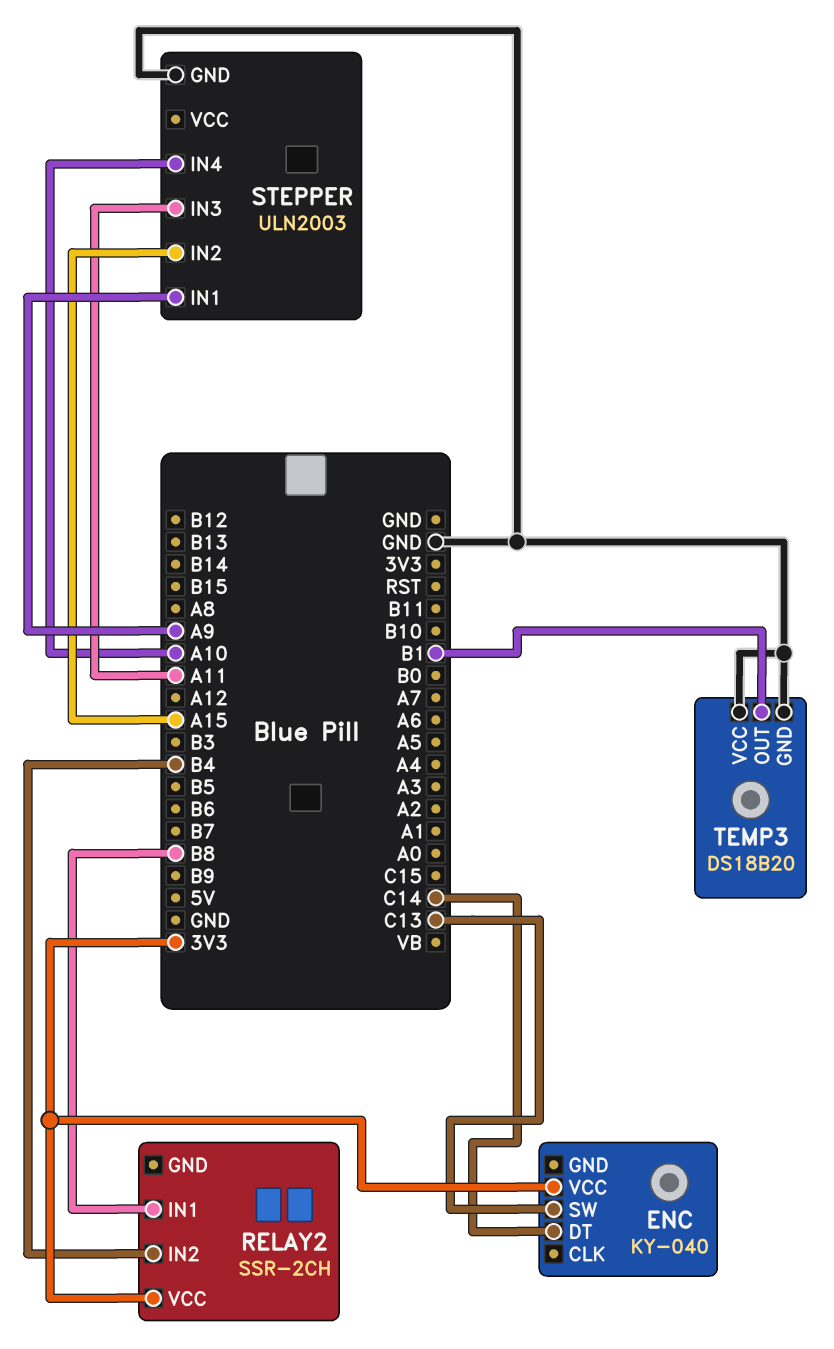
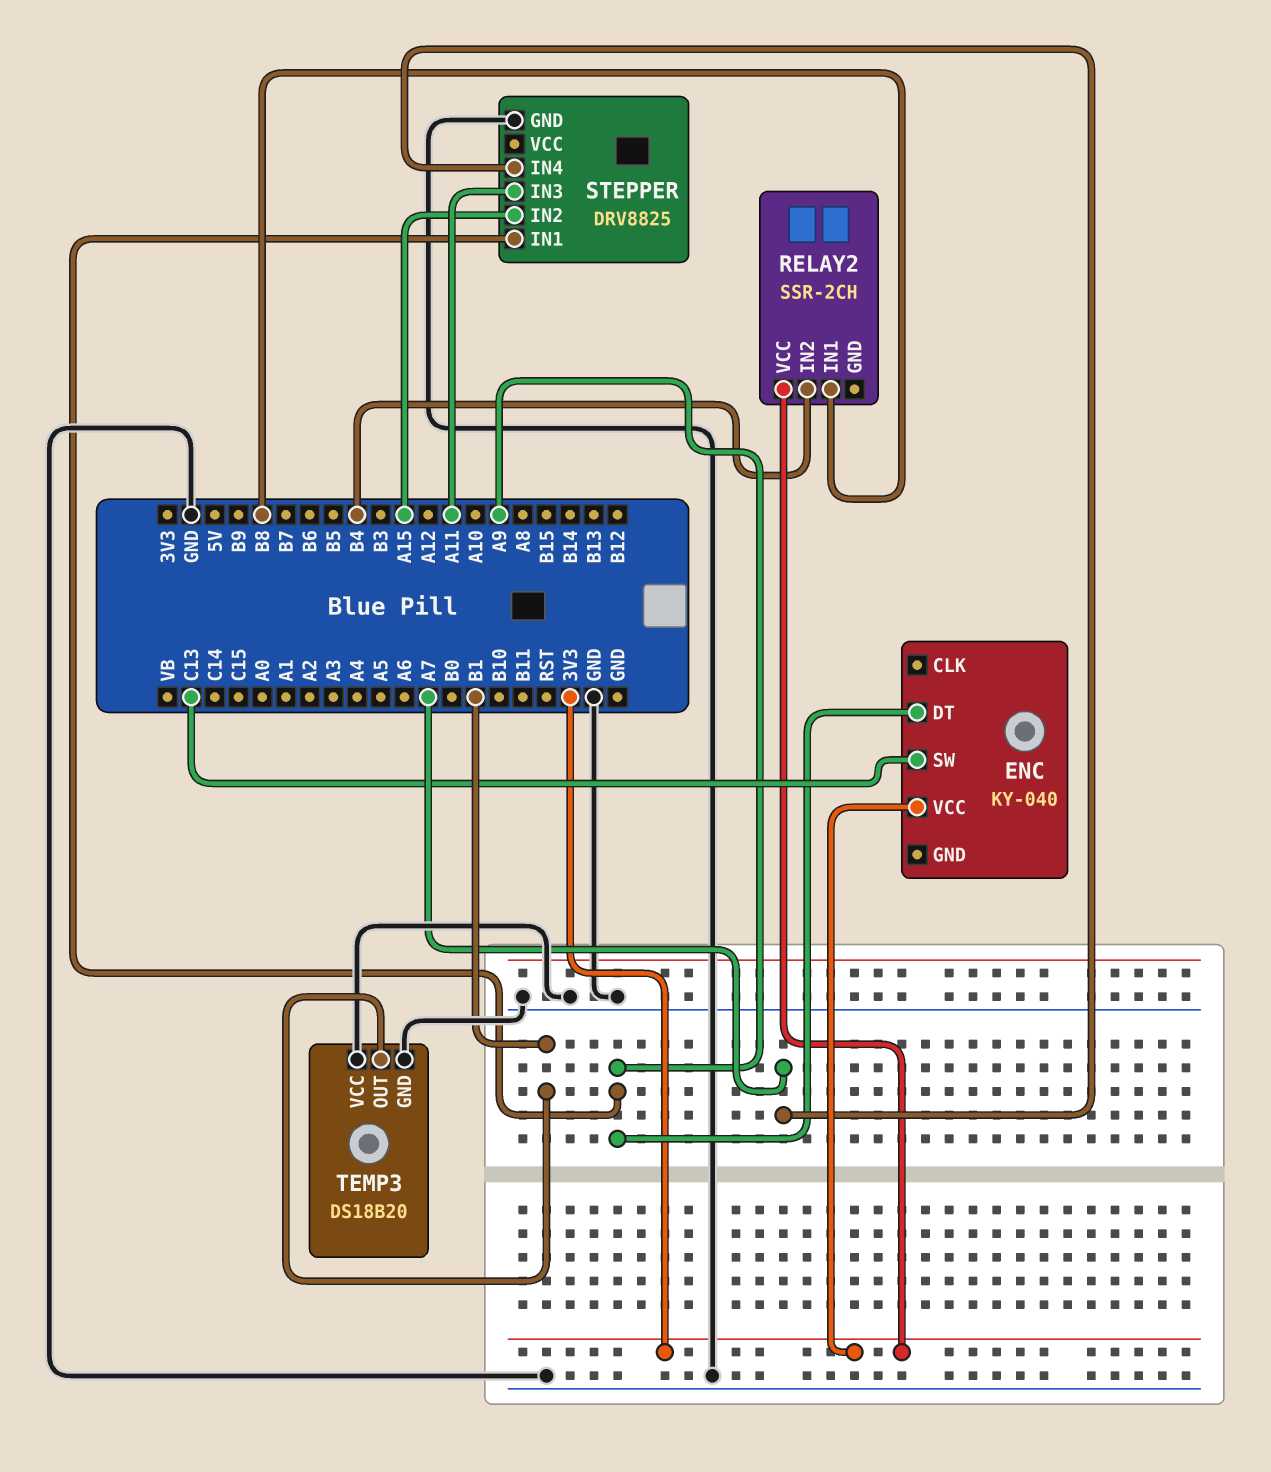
ENC pin DT: C14 -> A9
STEPPER: ULN2003 -> DRV8825
STEPPER pin IN4: A10 -> A7

